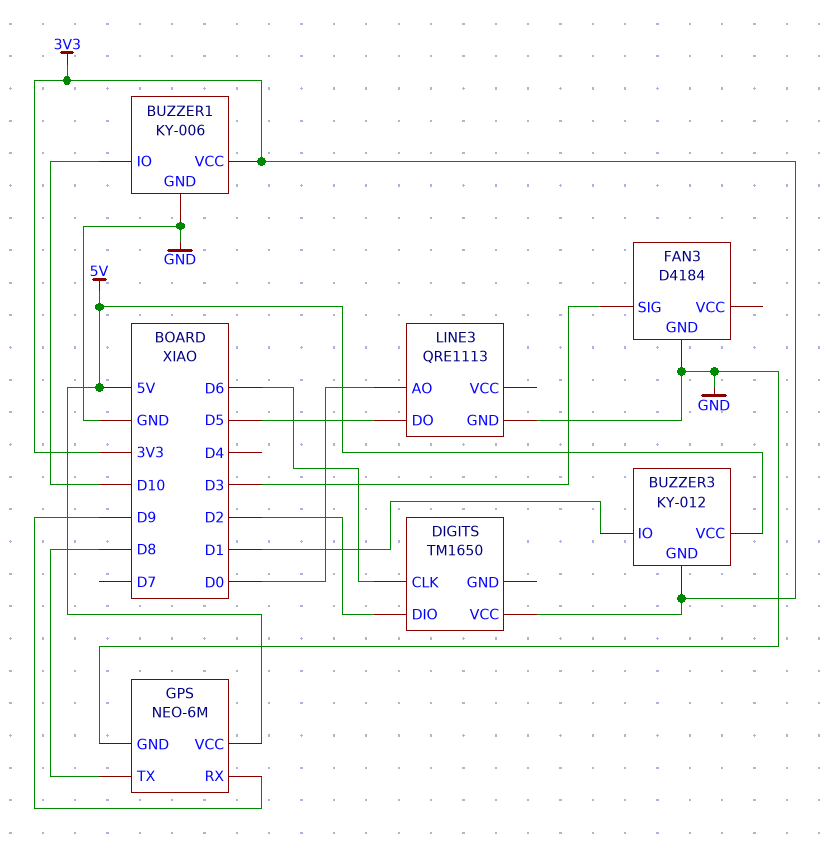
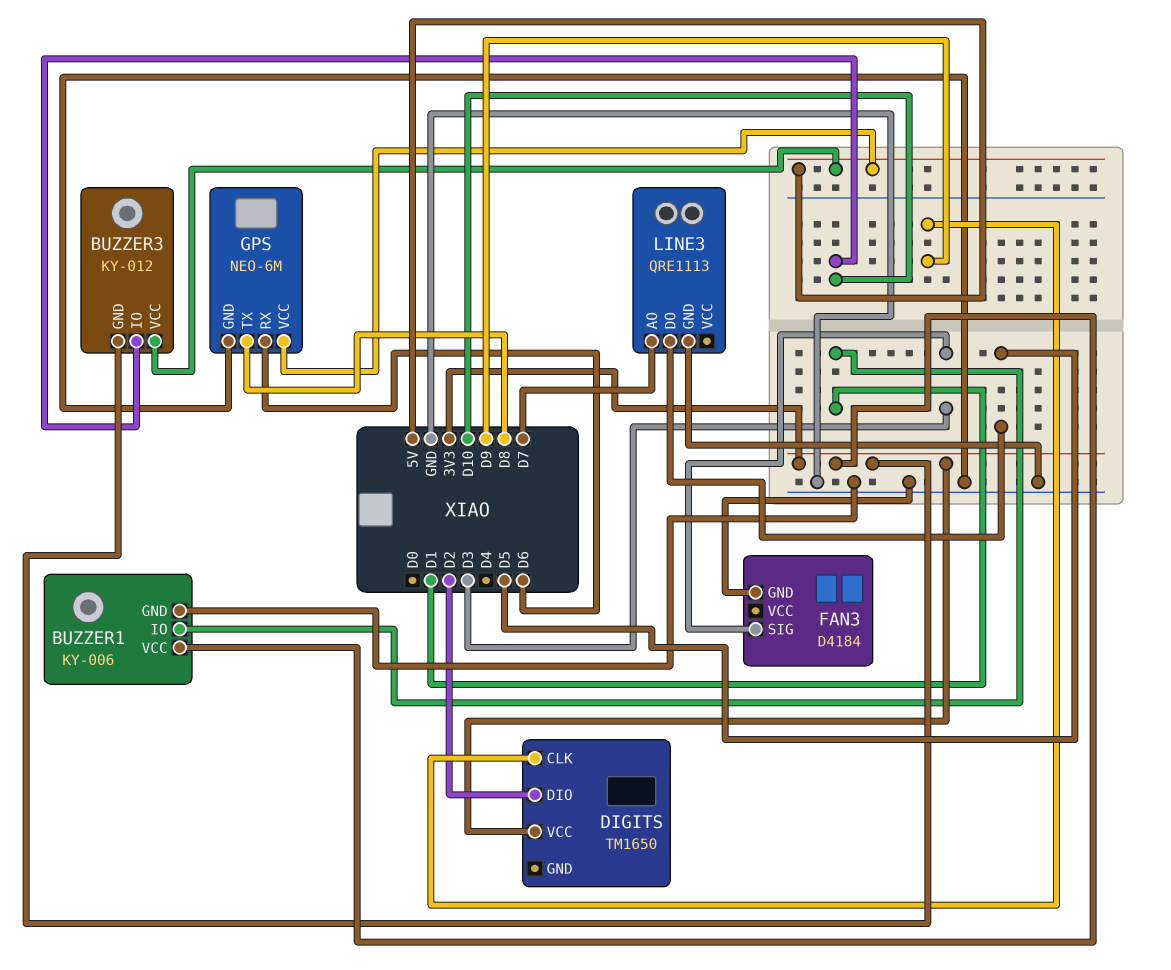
BUZZER1 pin IO: D10 -> D1
BUZZER3 pin IO: D1 -> D10
DIGITS pin CLK: D6 -> D9
GPS pin RX: D9 -> D6
LINE3 pin AO: D0 -> D7

